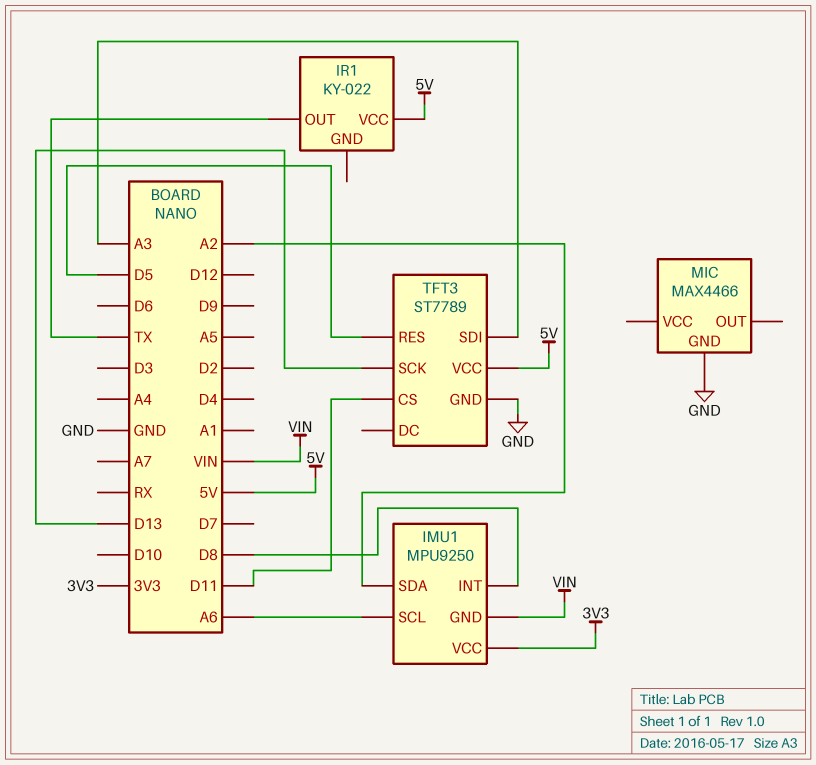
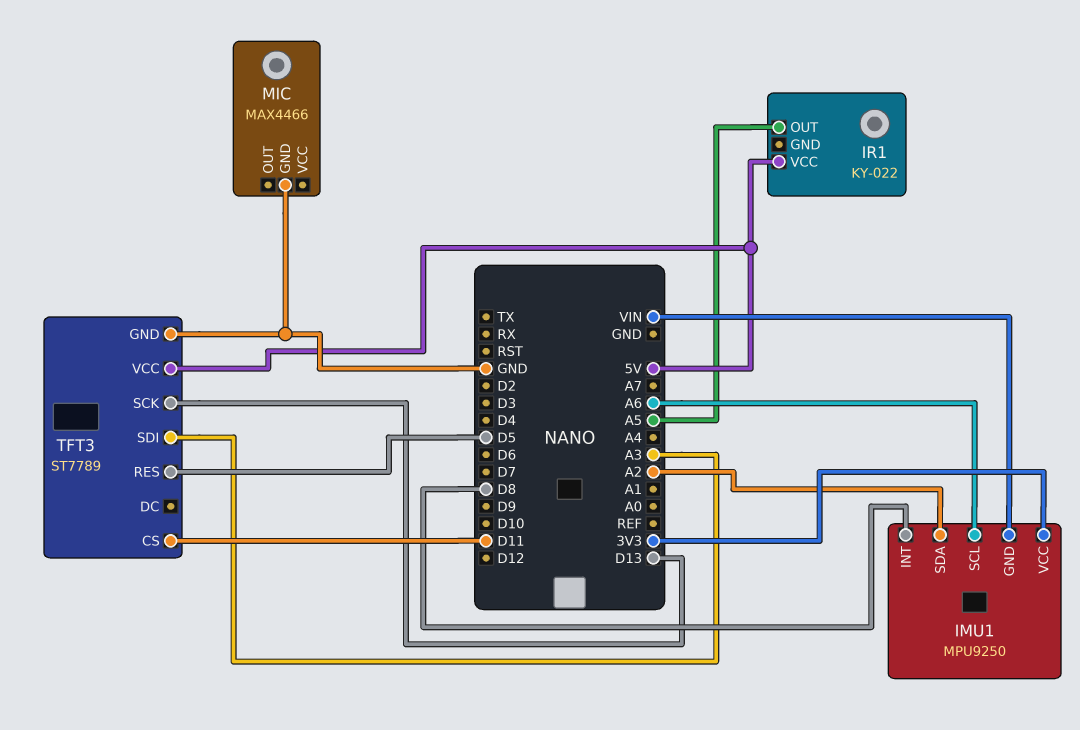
IR1 pin OUT: TX -> A5

